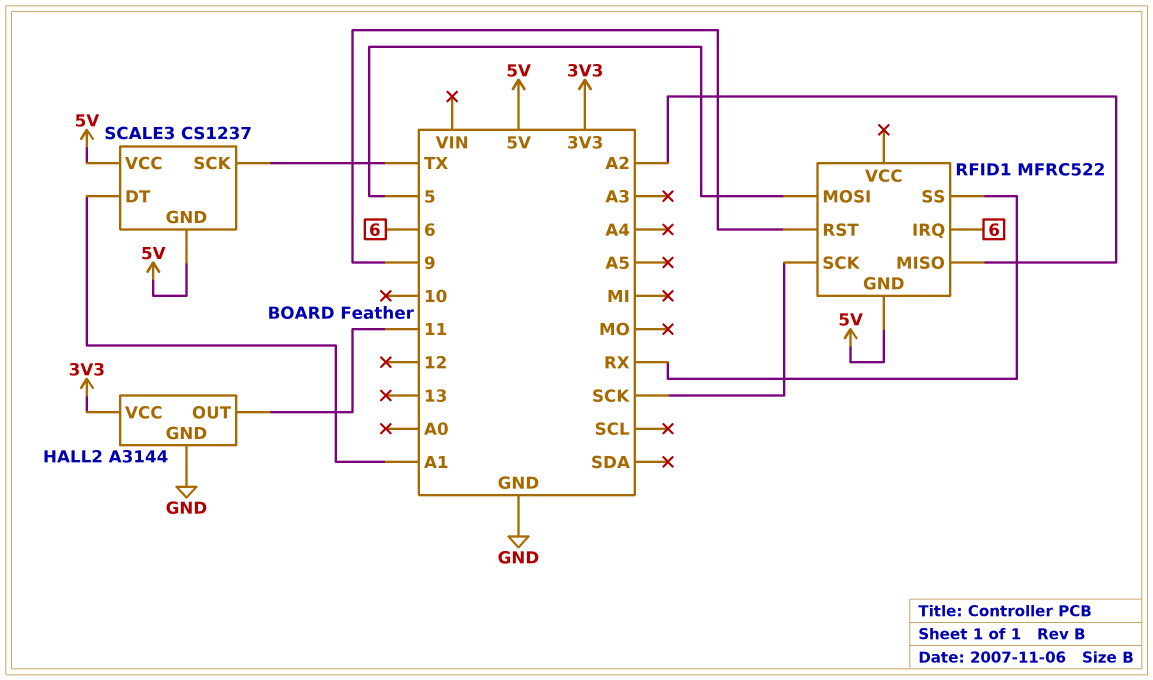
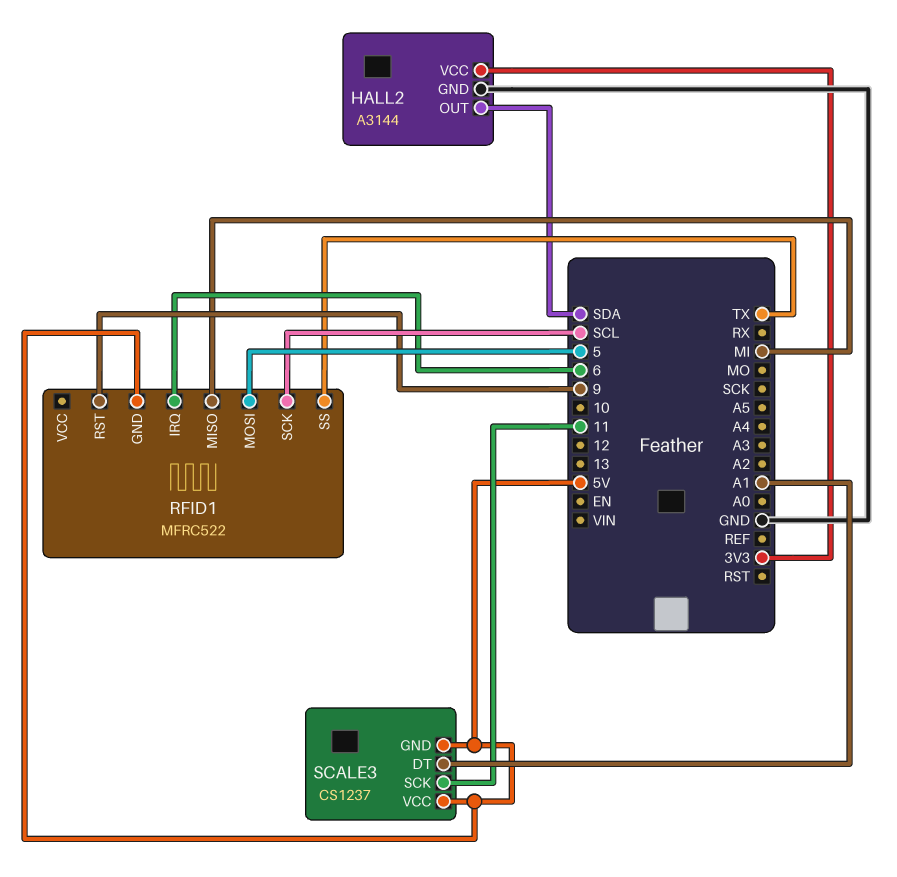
HALL2 pin OUT: 11 -> SDA
RFID1 pin MISO: A2 -> MI
RFID1 pin SCK: SCK -> SCL
RFID1 pin SS: RX -> TX
SCALE3 pin SCK: TX -> 11

